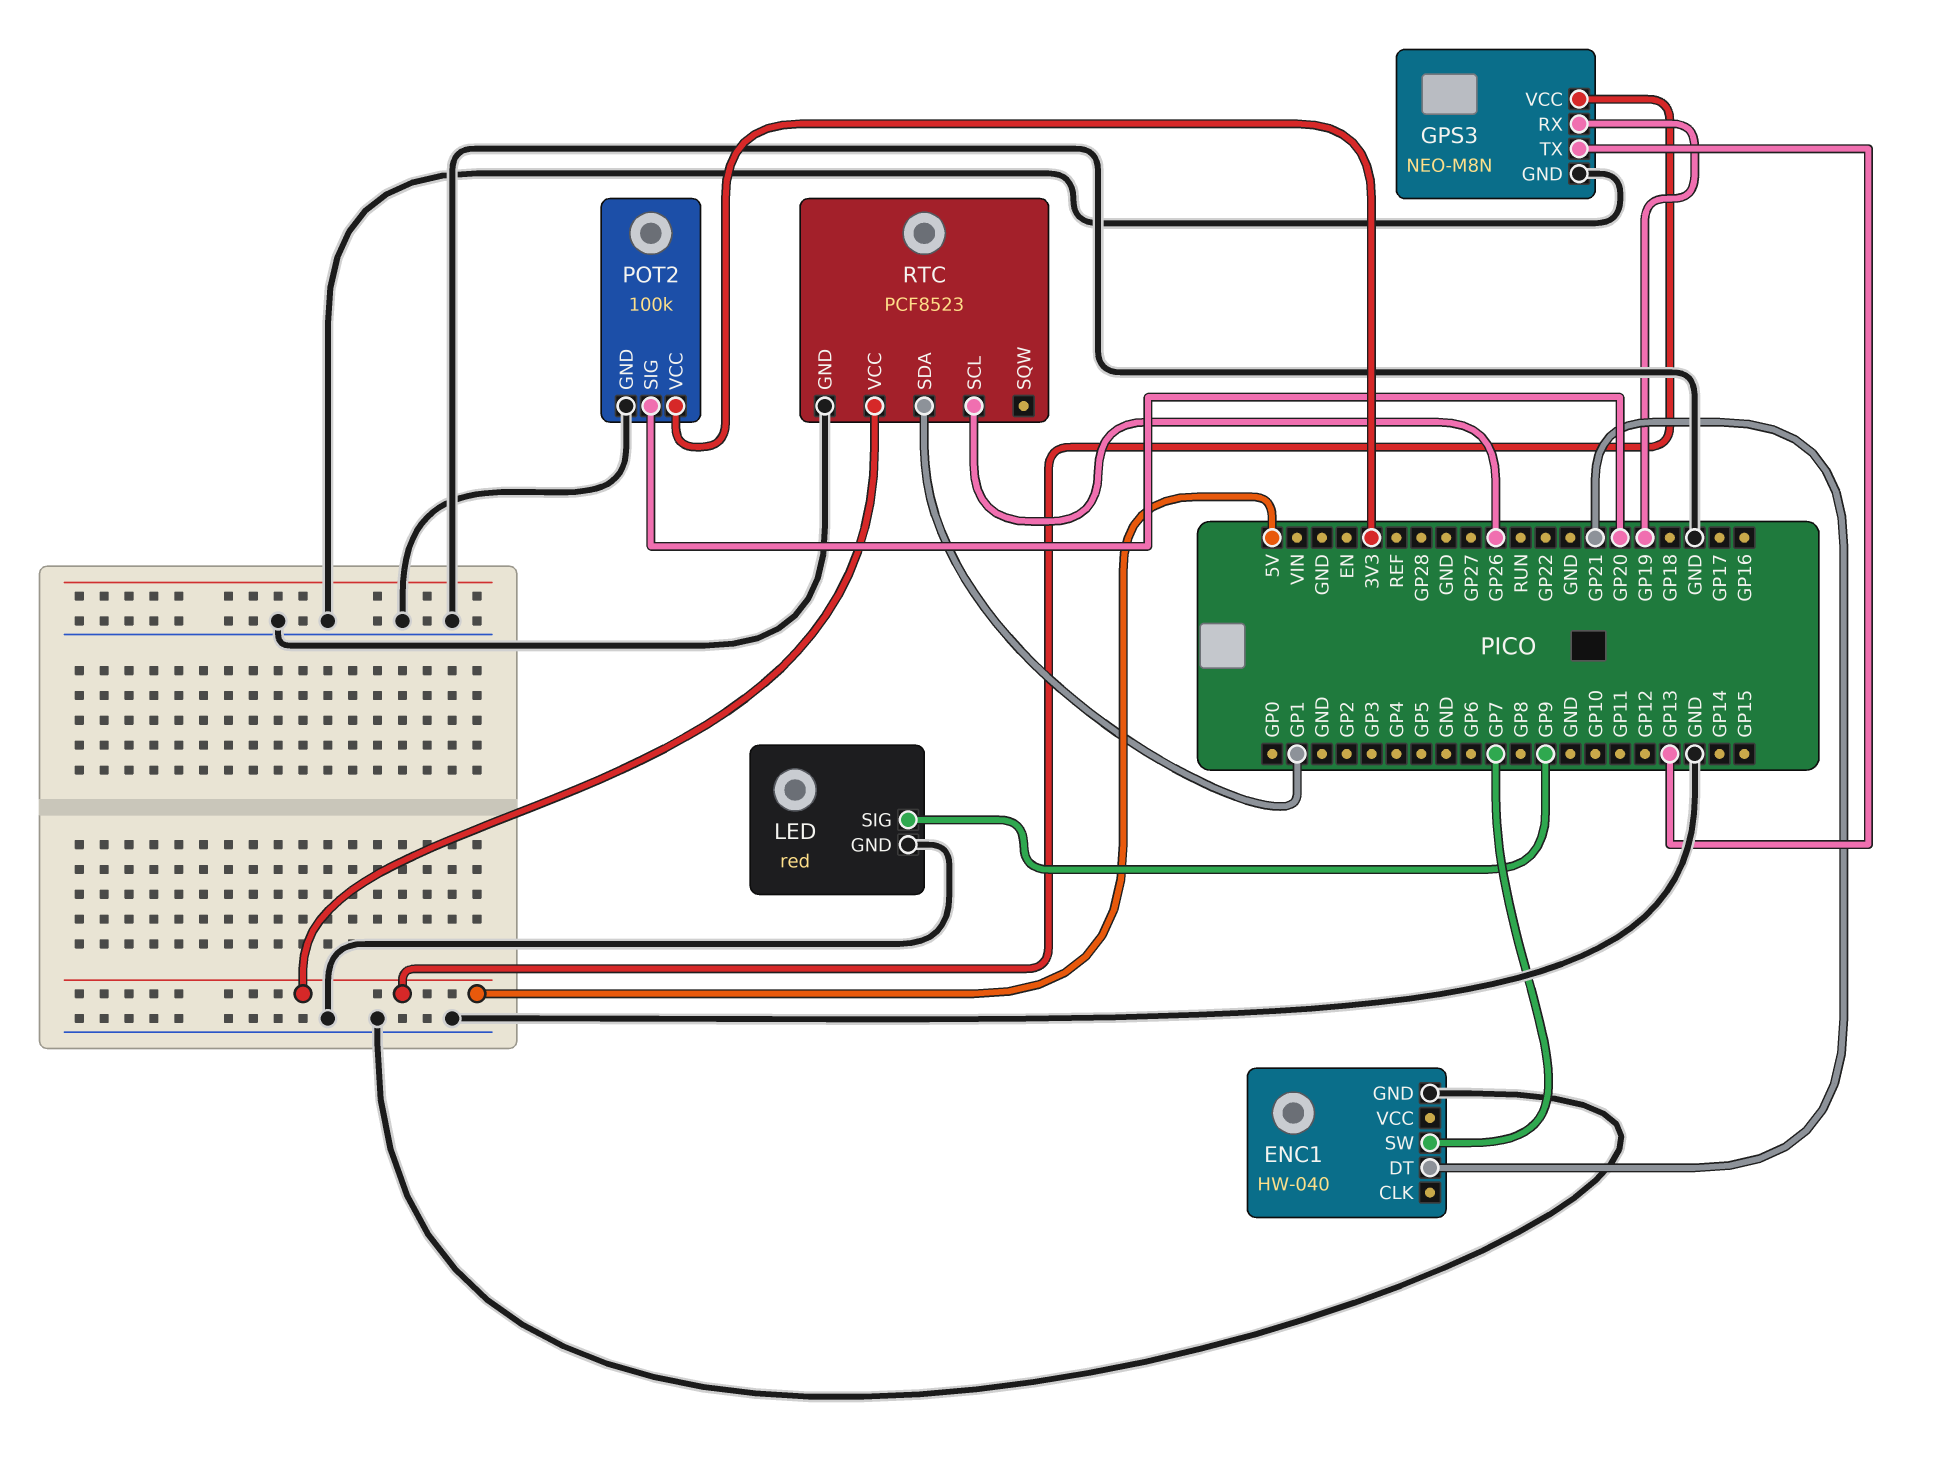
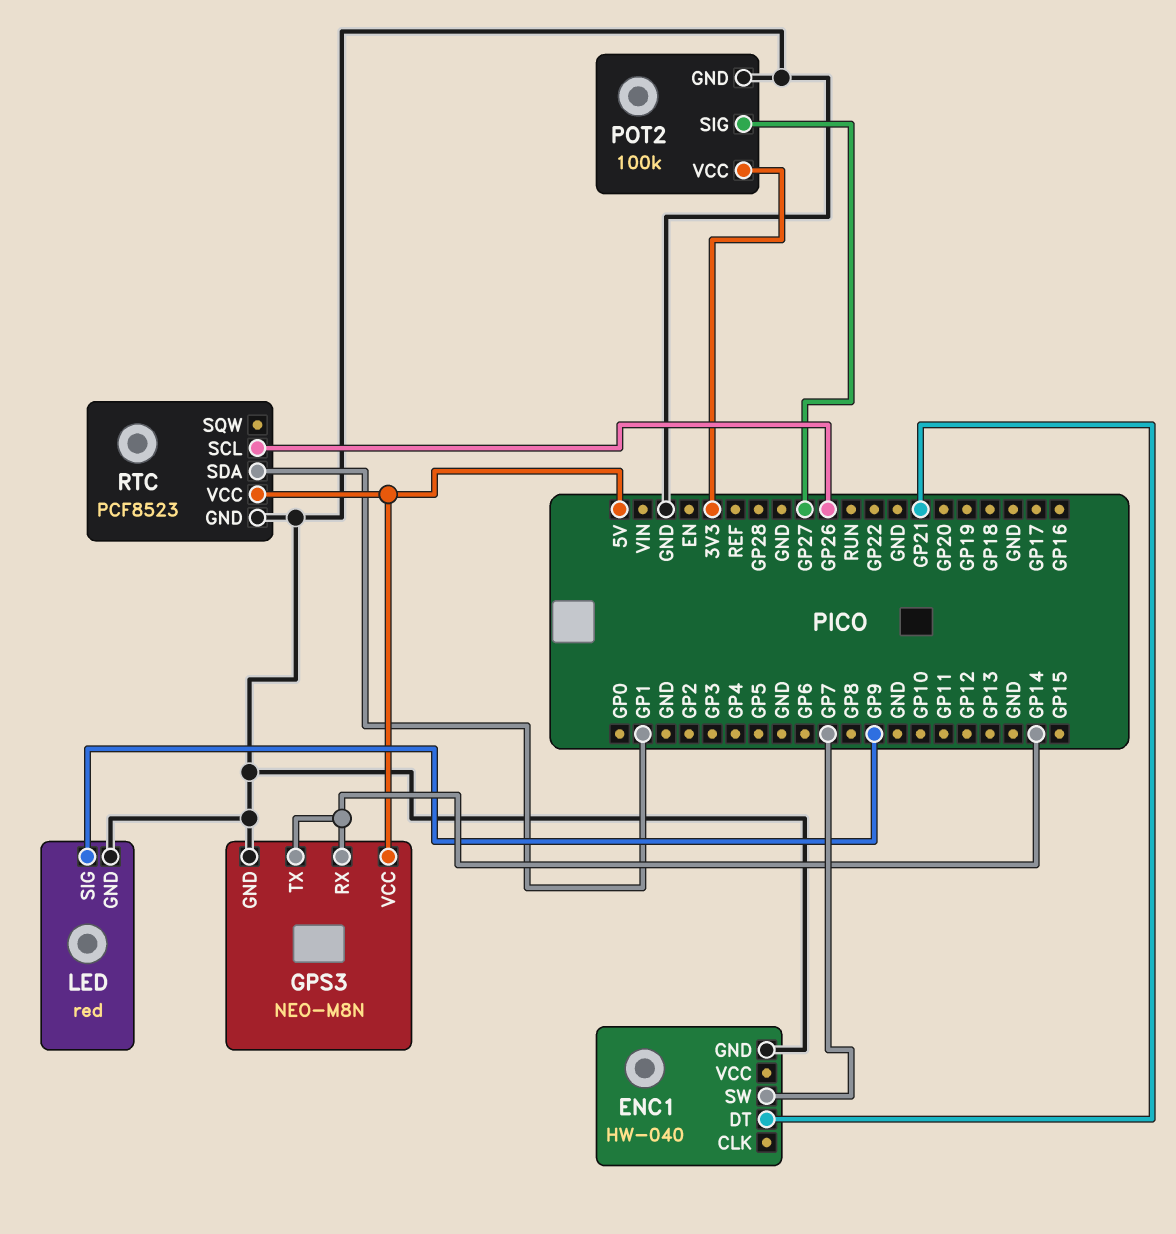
GPS3 pin RX: GP19 -> GP14
GPS3 pin TX: GP13 -> GP14
POT2 pin SIG: GP20 -> GP27

